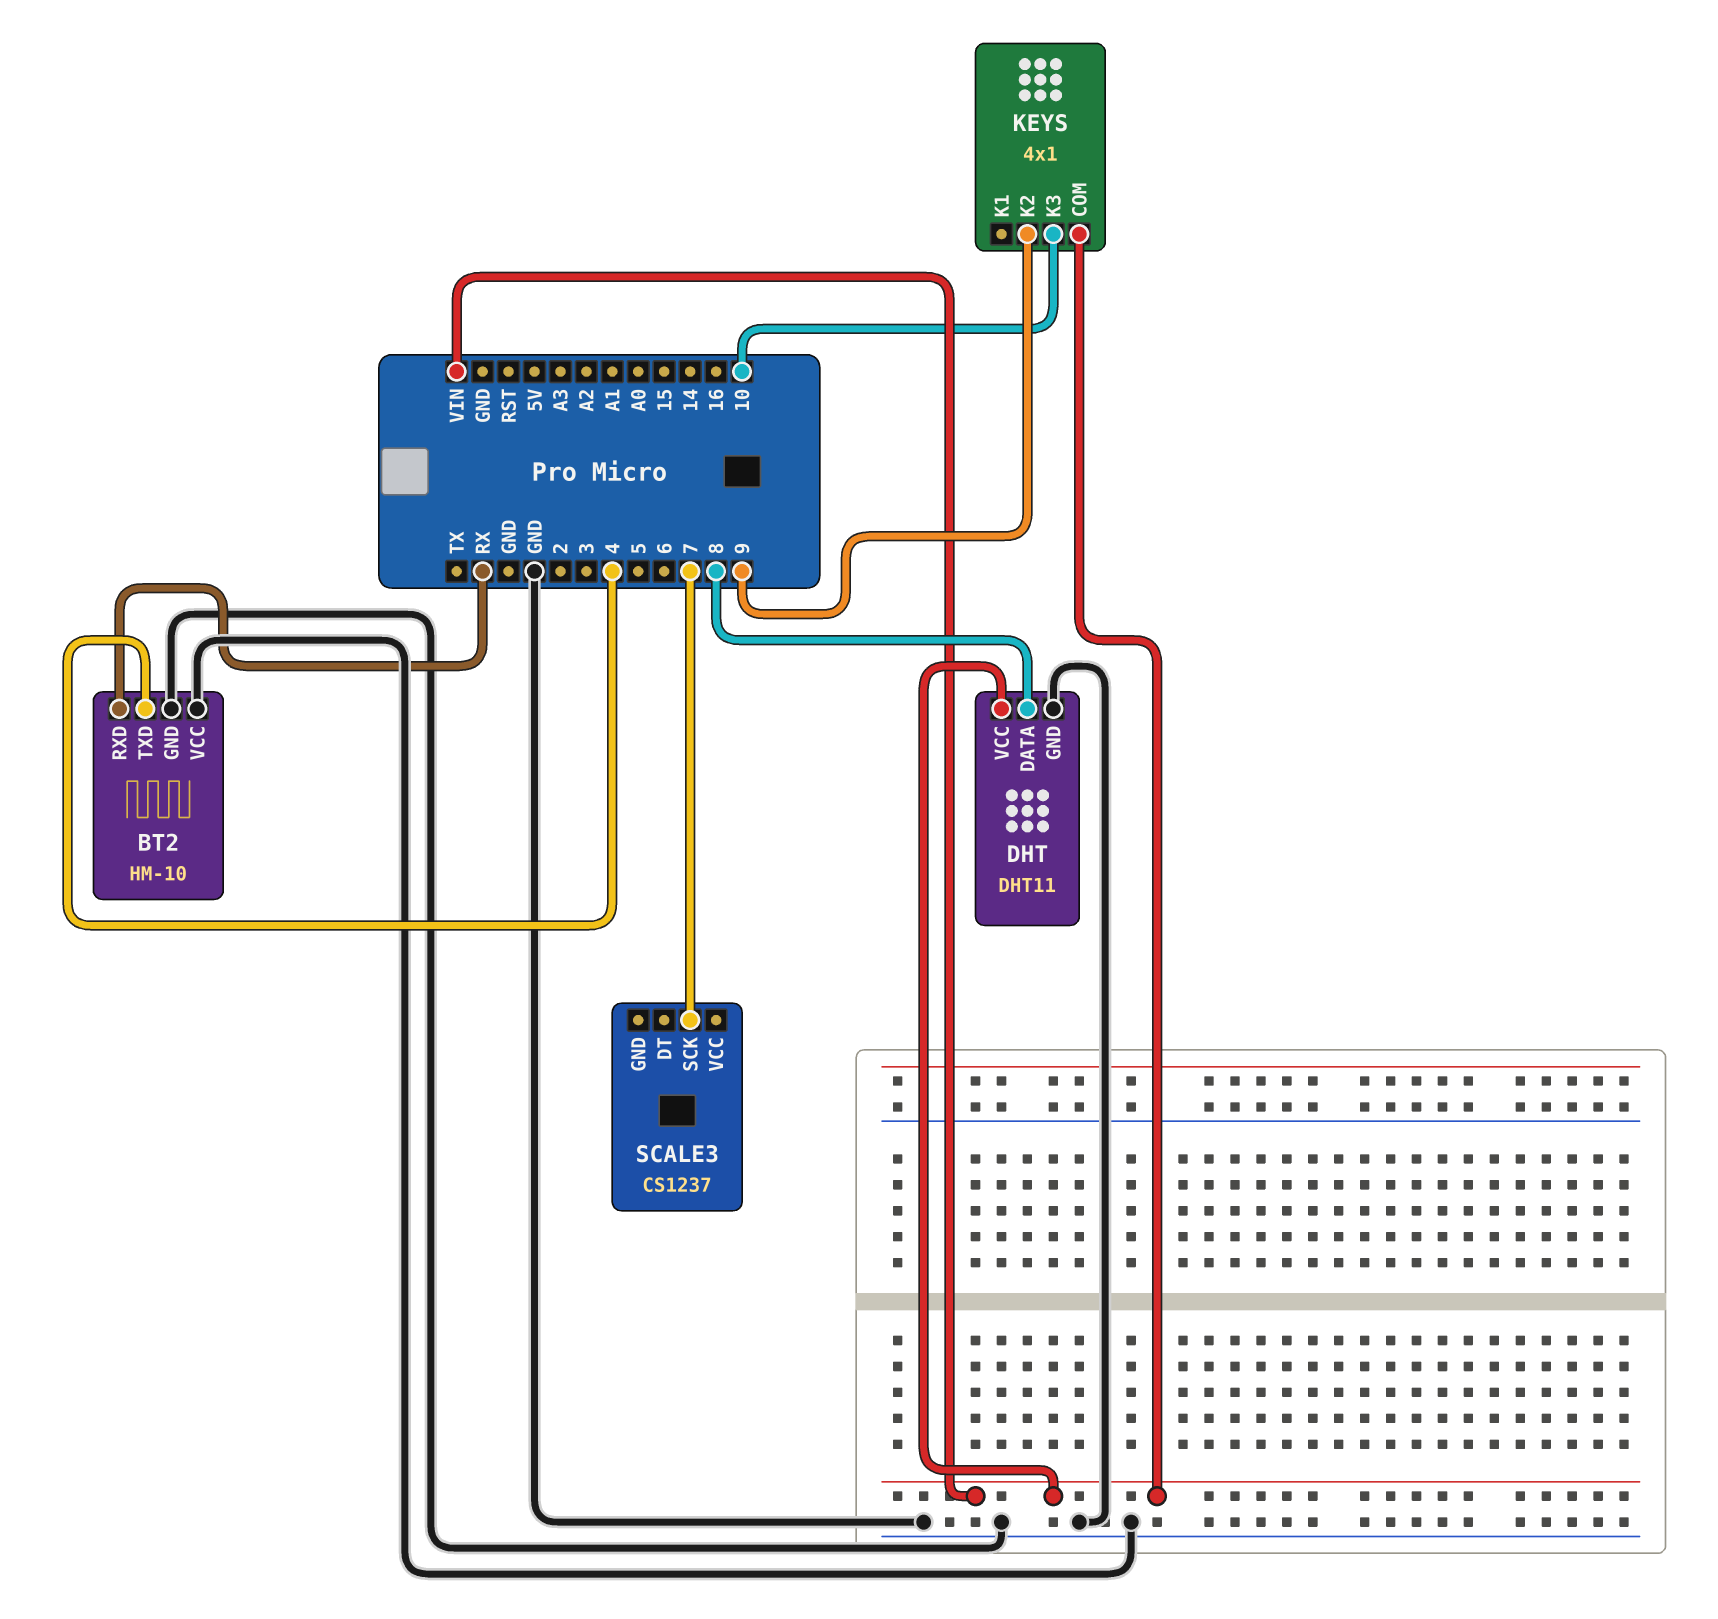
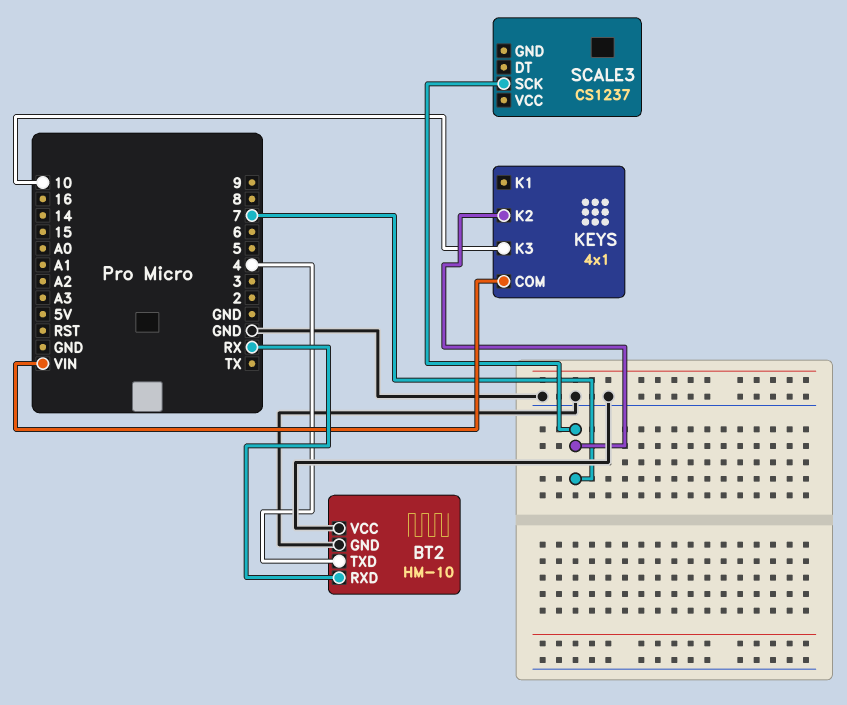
DHT: DHT11 -> none
DHT pin DATA: 8 -> none
DHT pin GND: GND -> none
DHT pin VCC: VIN -> none
KEYS pin K2: 9 -> 7

